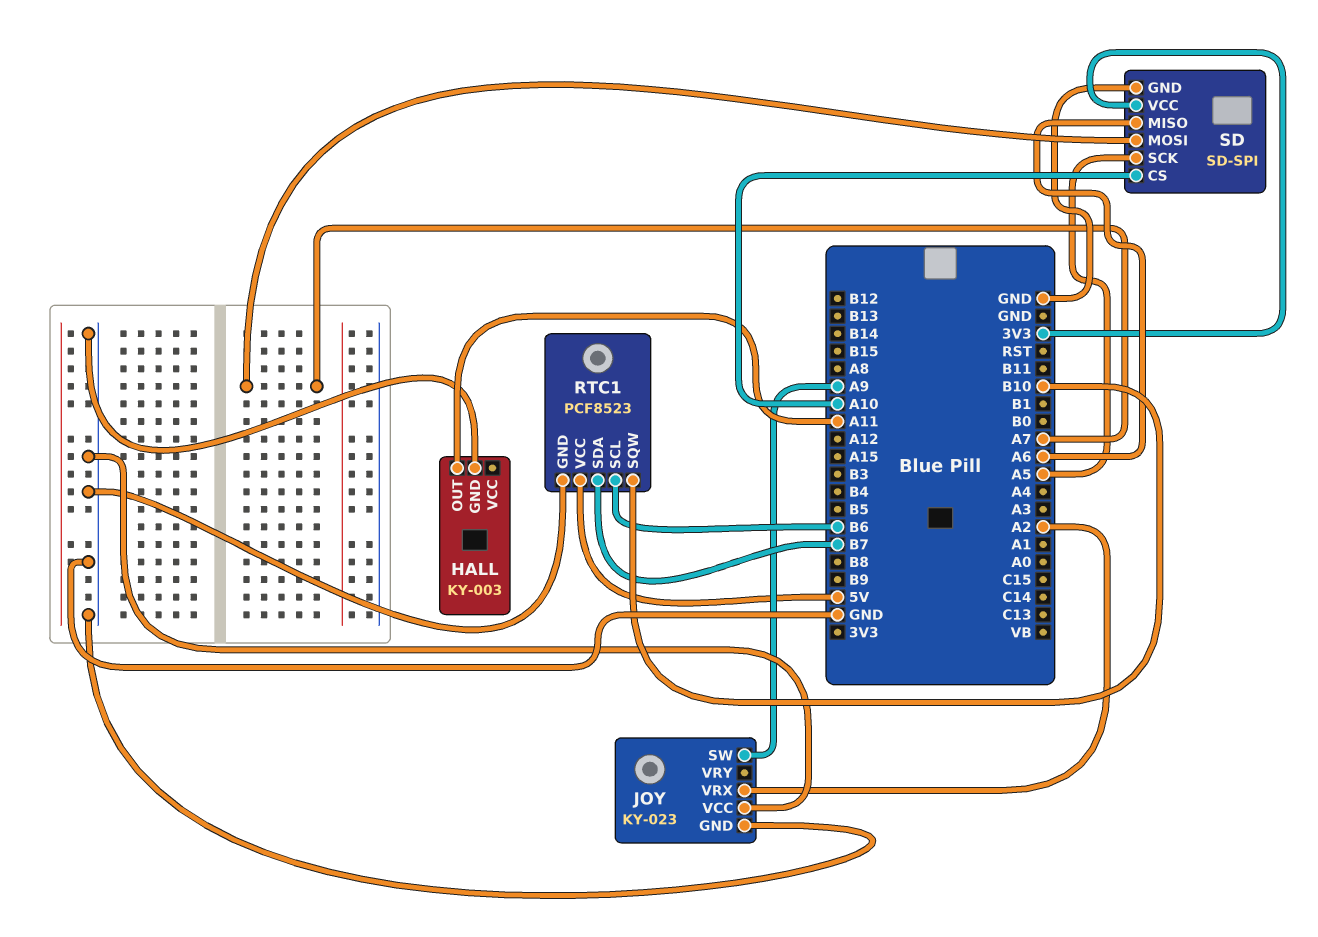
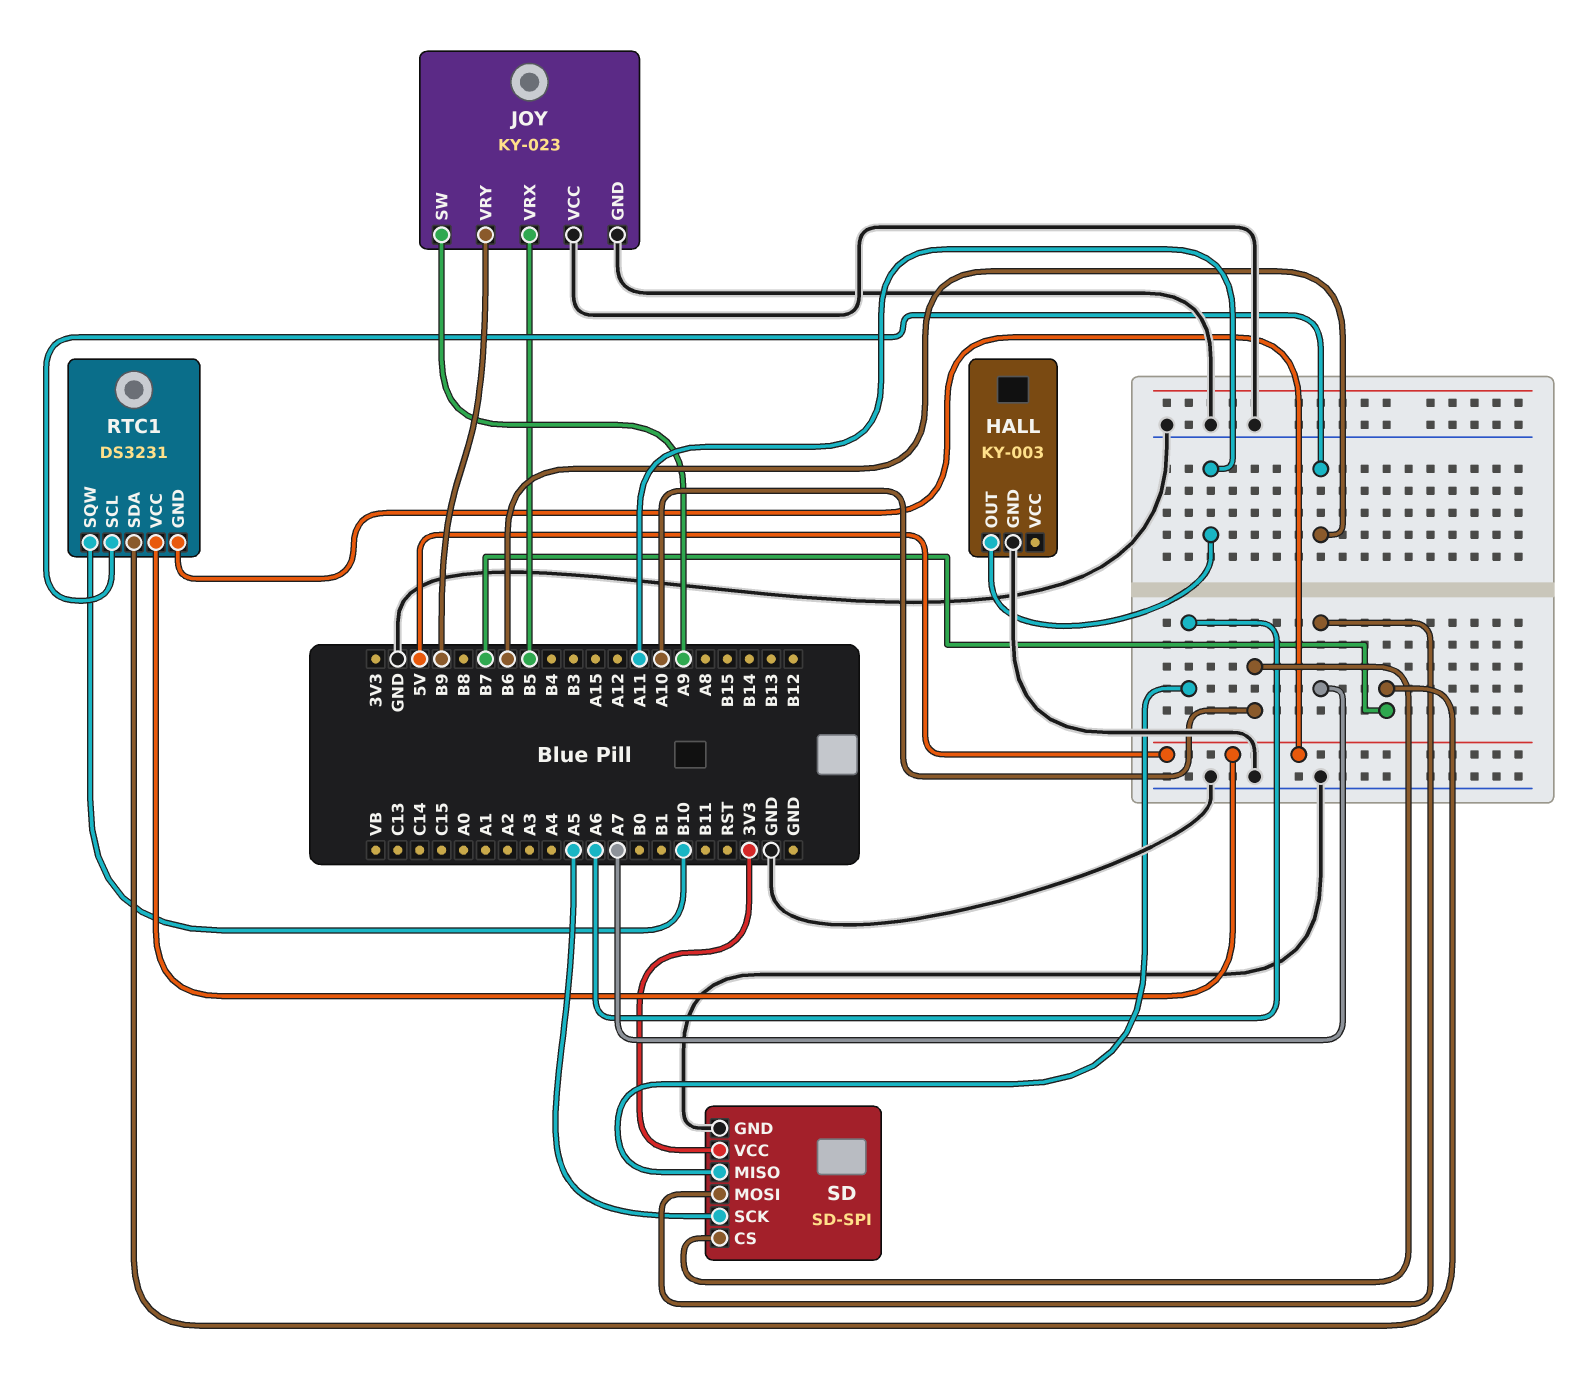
JOY pin VRX: A2 -> B5
JOY pin VRY: none -> B9
RTC1: PCF8523 -> DS3231
RTC1 pin GND: GND -> 5V

